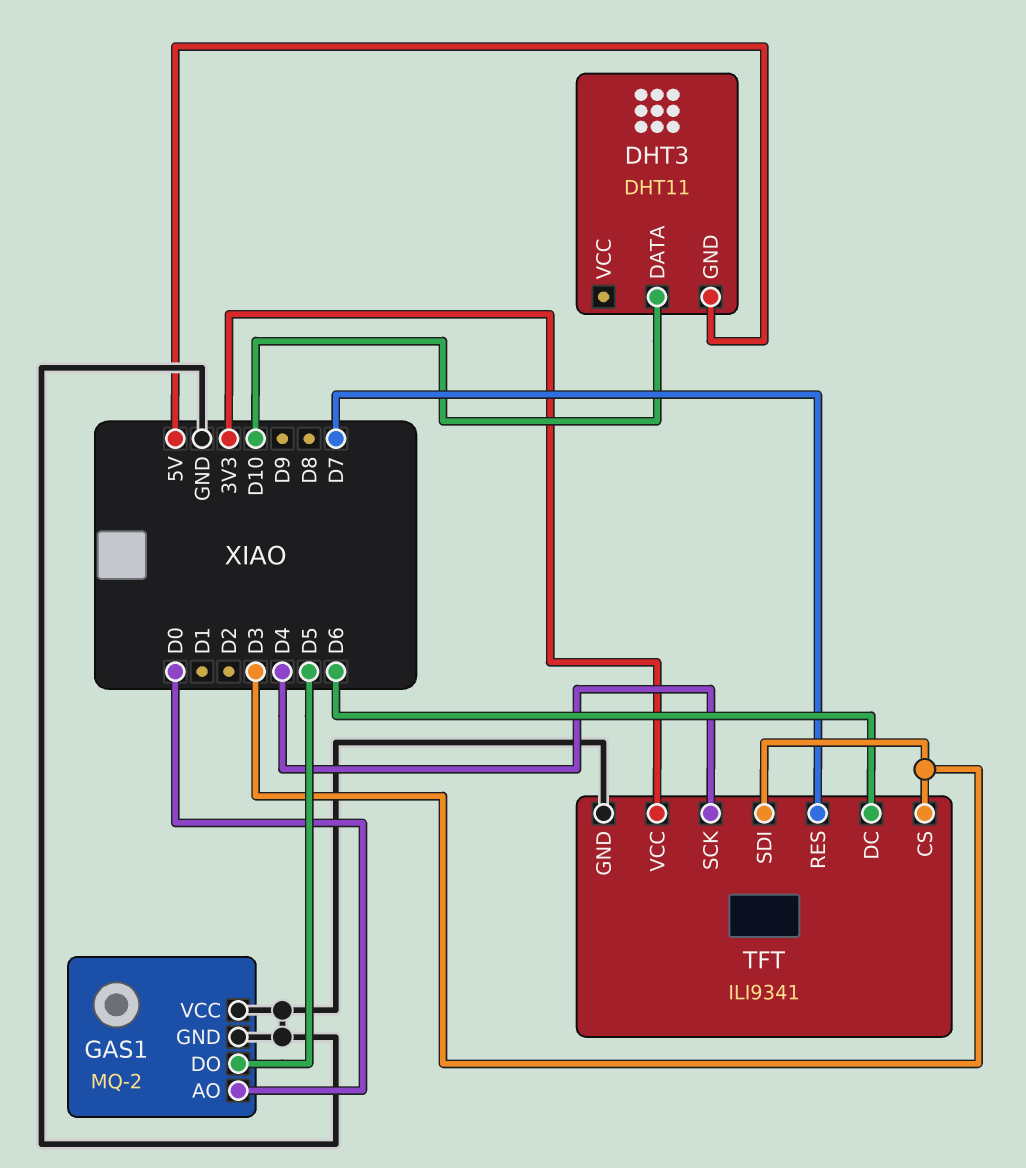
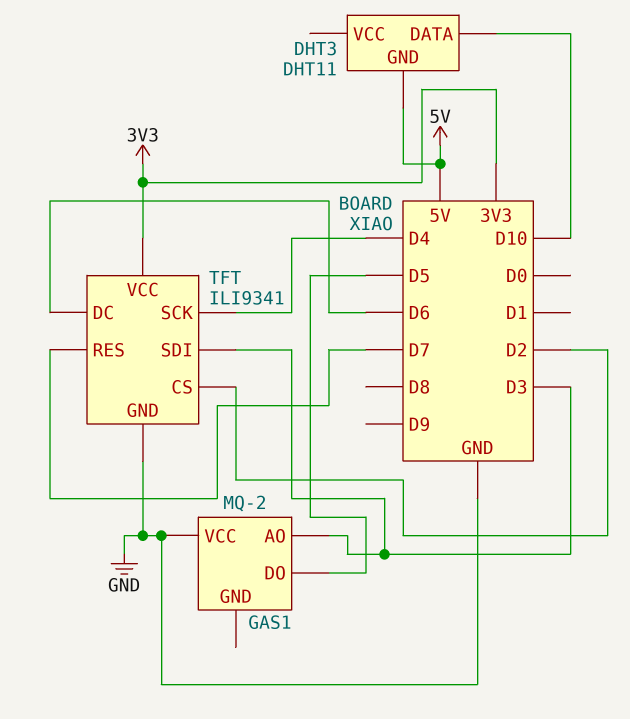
GAS1 pin AO: D0 -> D3
GAS1 pin GND: GND -> none
TFT pin CS: D3 -> D2

